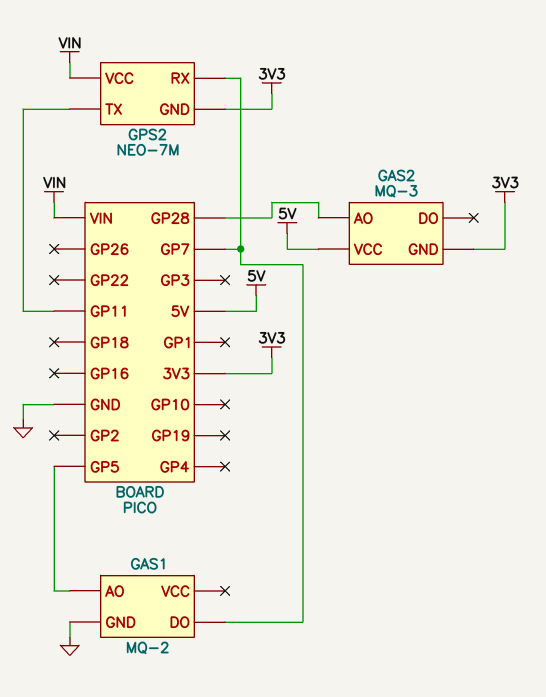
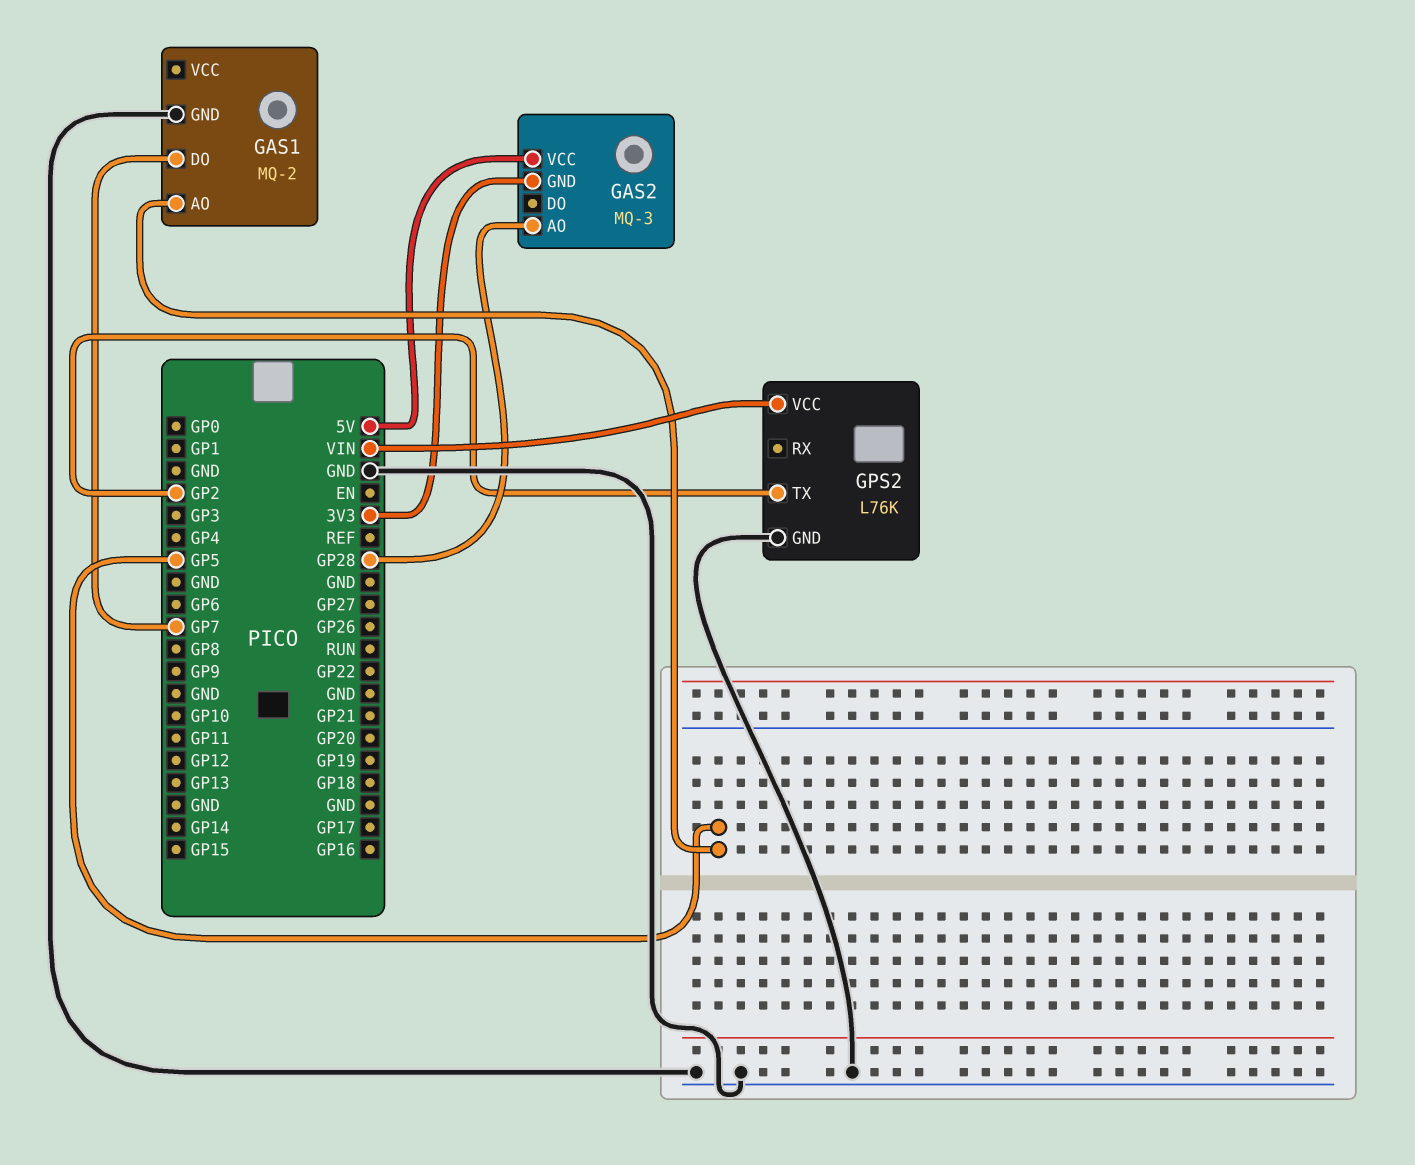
GPS2: NEO-7M -> L76K
GPS2 pin GND: 3V3 -> GND
GPS2 pin RX: GP7 -> none
GPS2 pin TX: GP11 -> GP2

